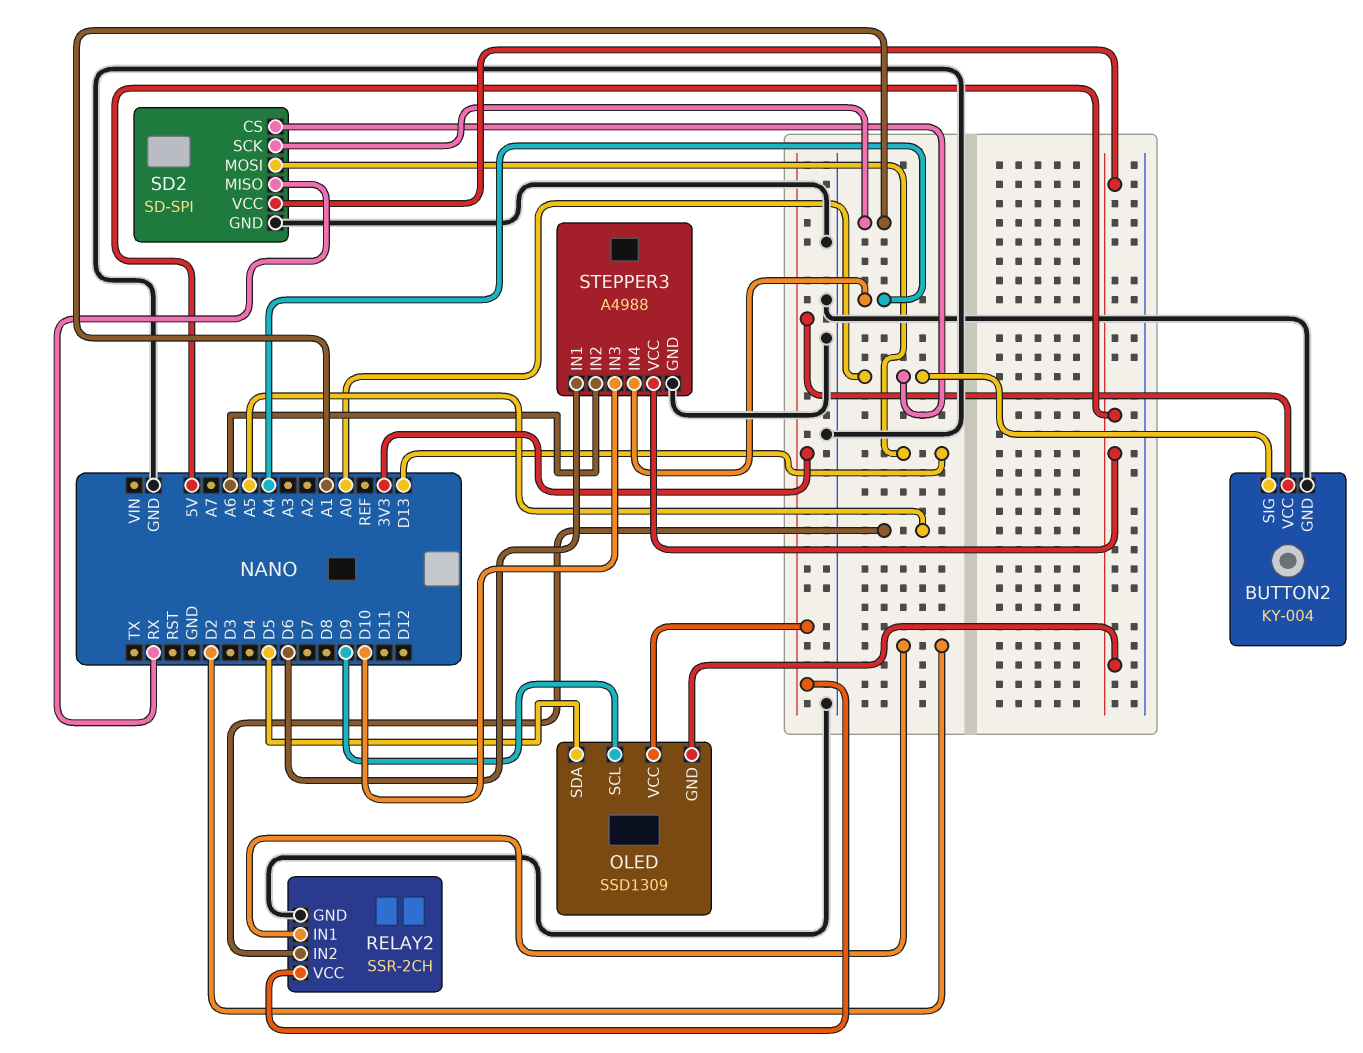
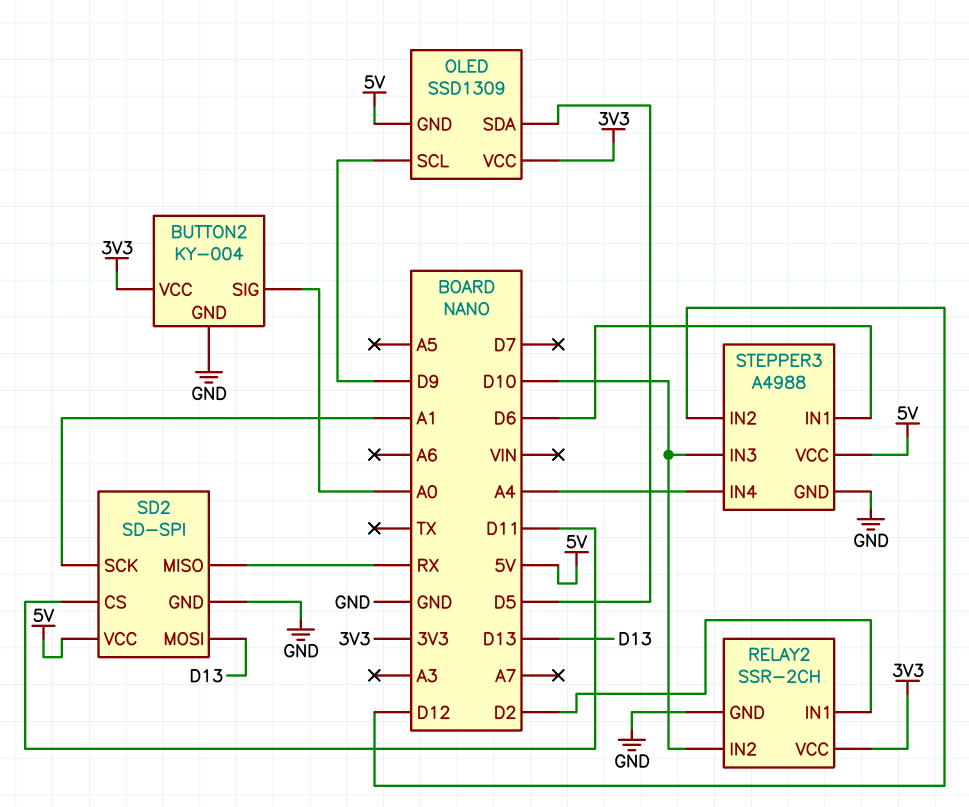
RELAY2 pin IN2: A5 -> D10
SD2 pin CS: A0 -> D11
STEPPER3 pin IN2: A6 -> D12

